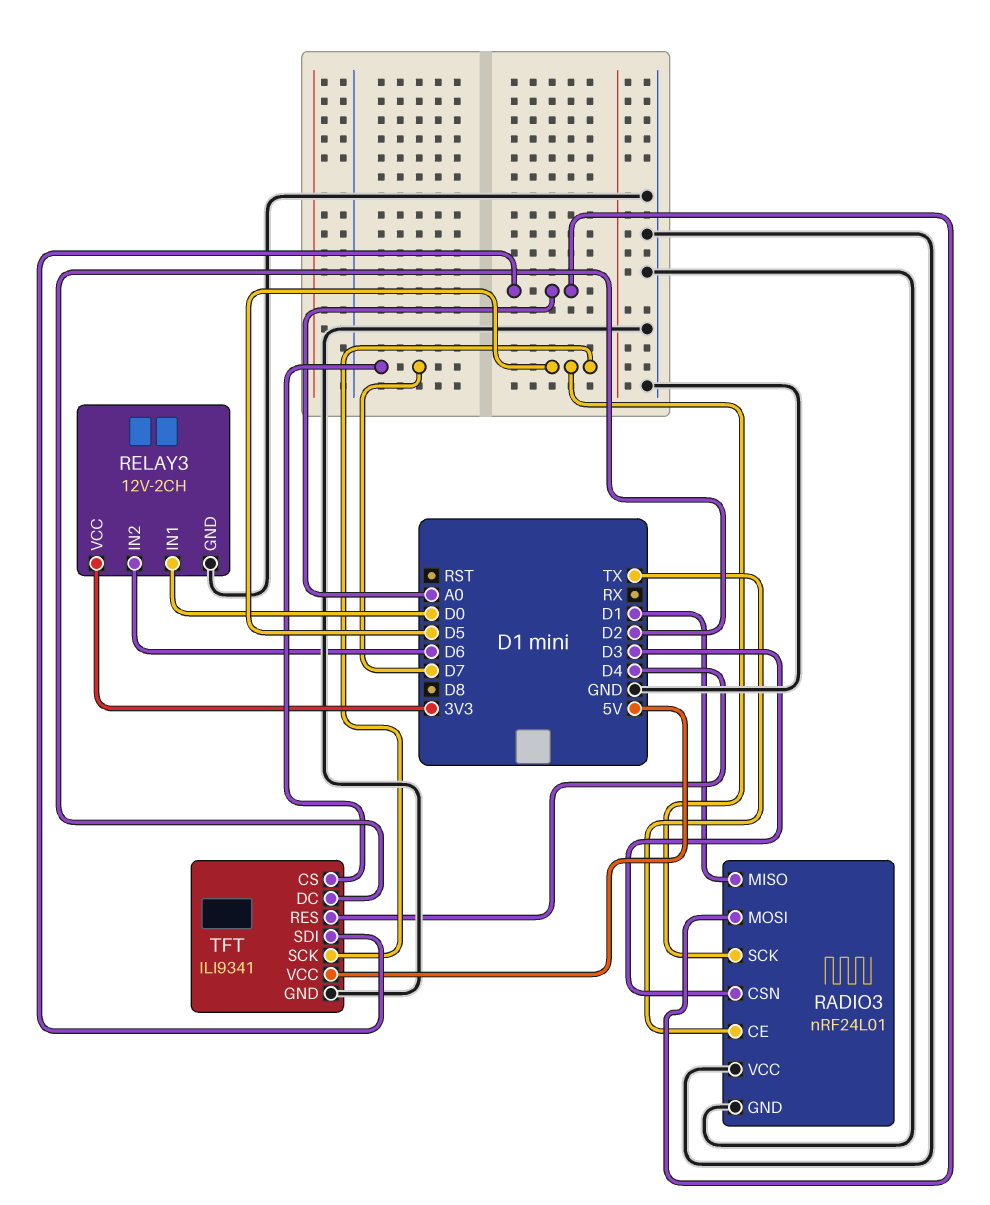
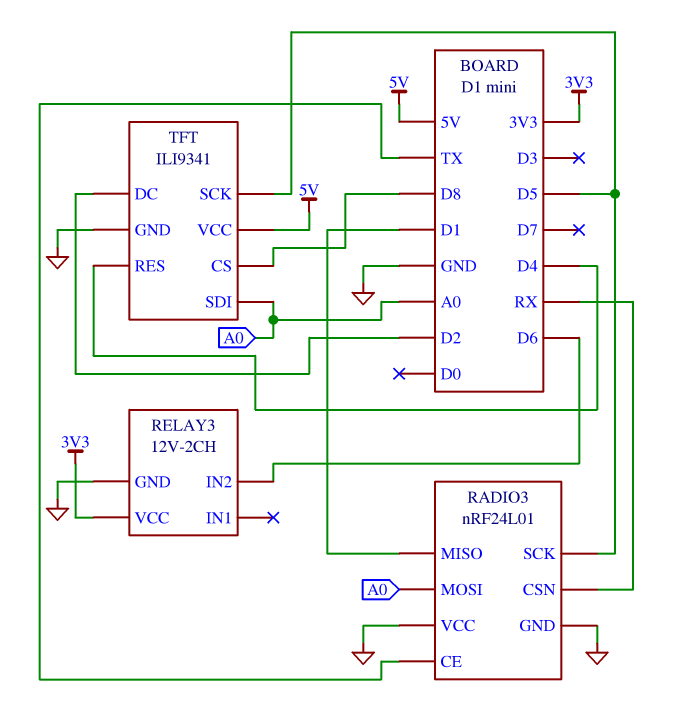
RADIO3 pin CSN: D3 -> RX
RELAY3 pin IN1: D0 -> none
TFT pin CS: D7 -> D8

